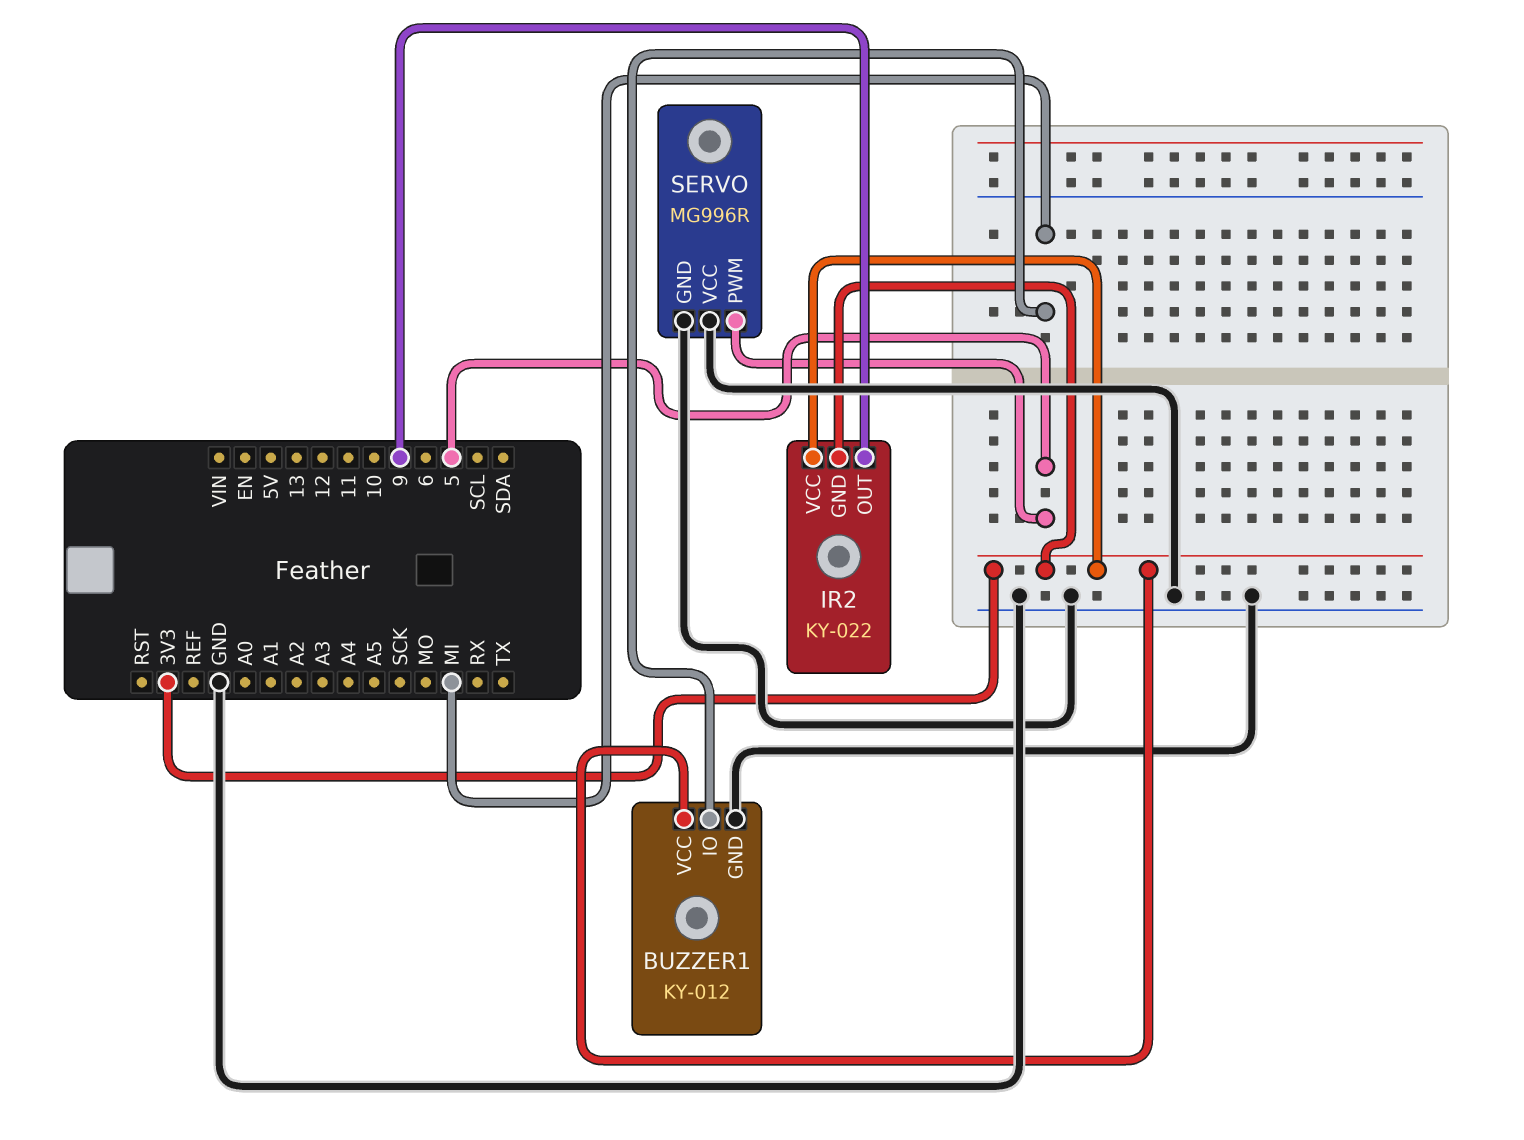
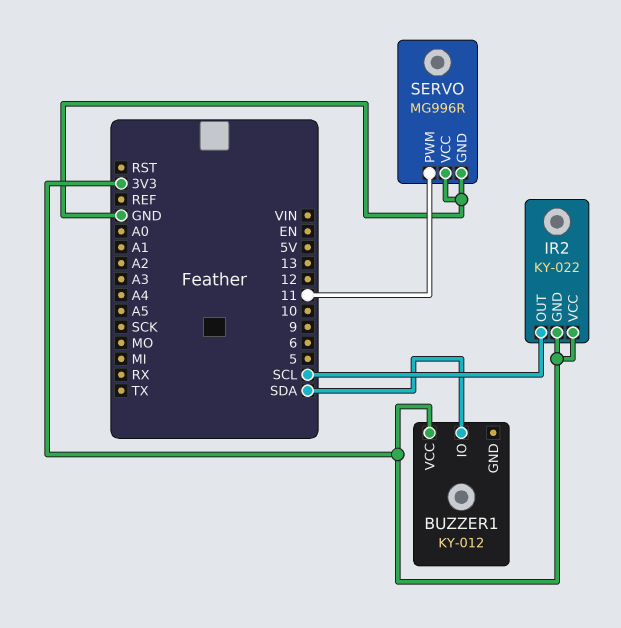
BUZZER1 pin GND: GND -> none
BUZZER1 pin IO: MI -> SDA
IR2 pin OUT: 9 -> SCL
SERVO pin PWM: 5 -> 11

